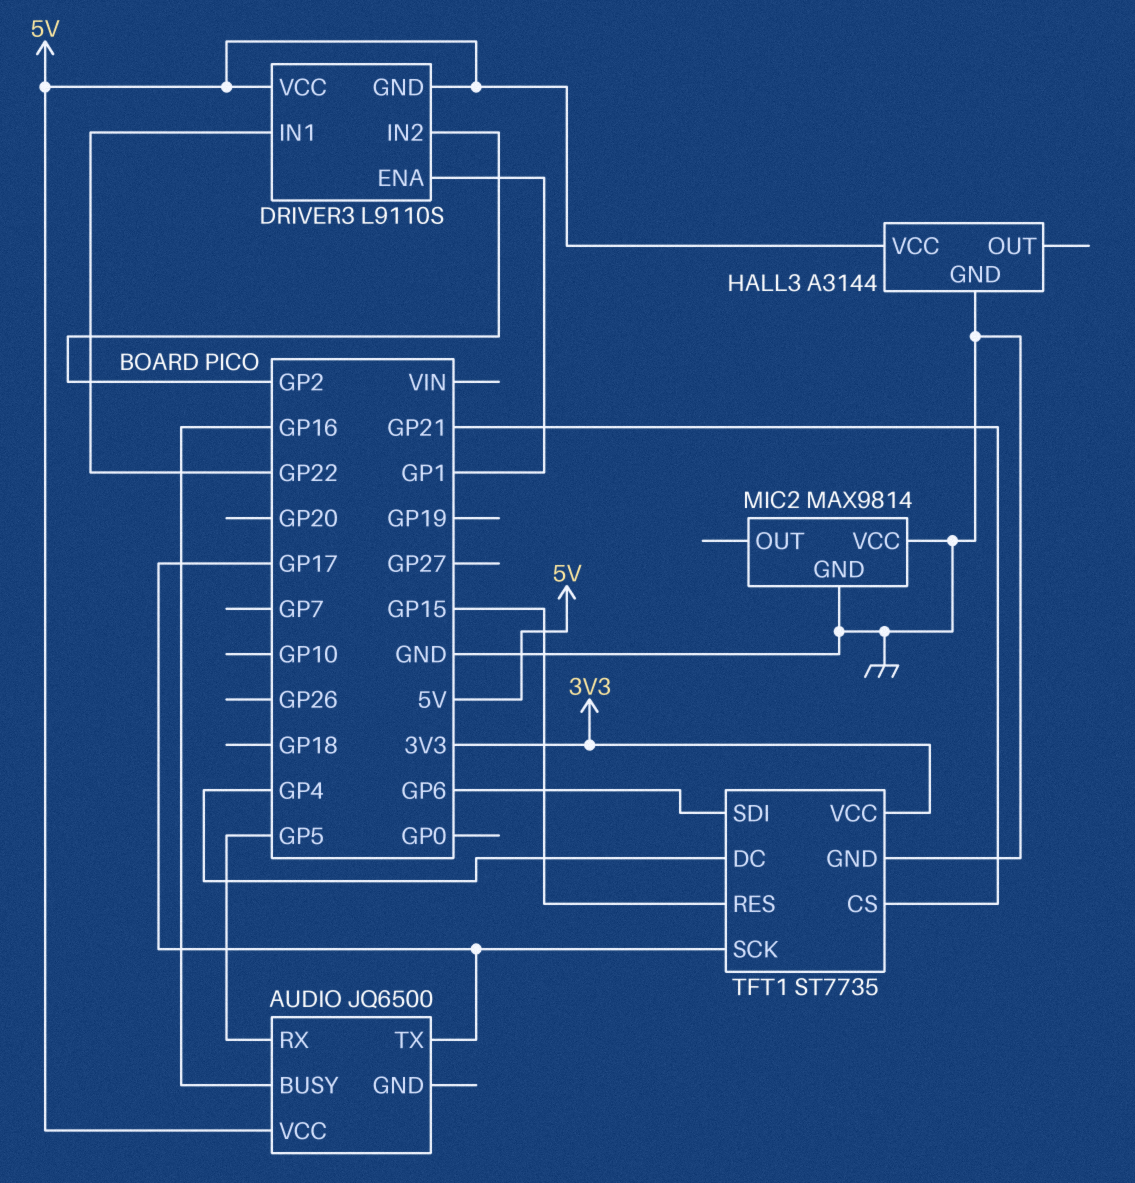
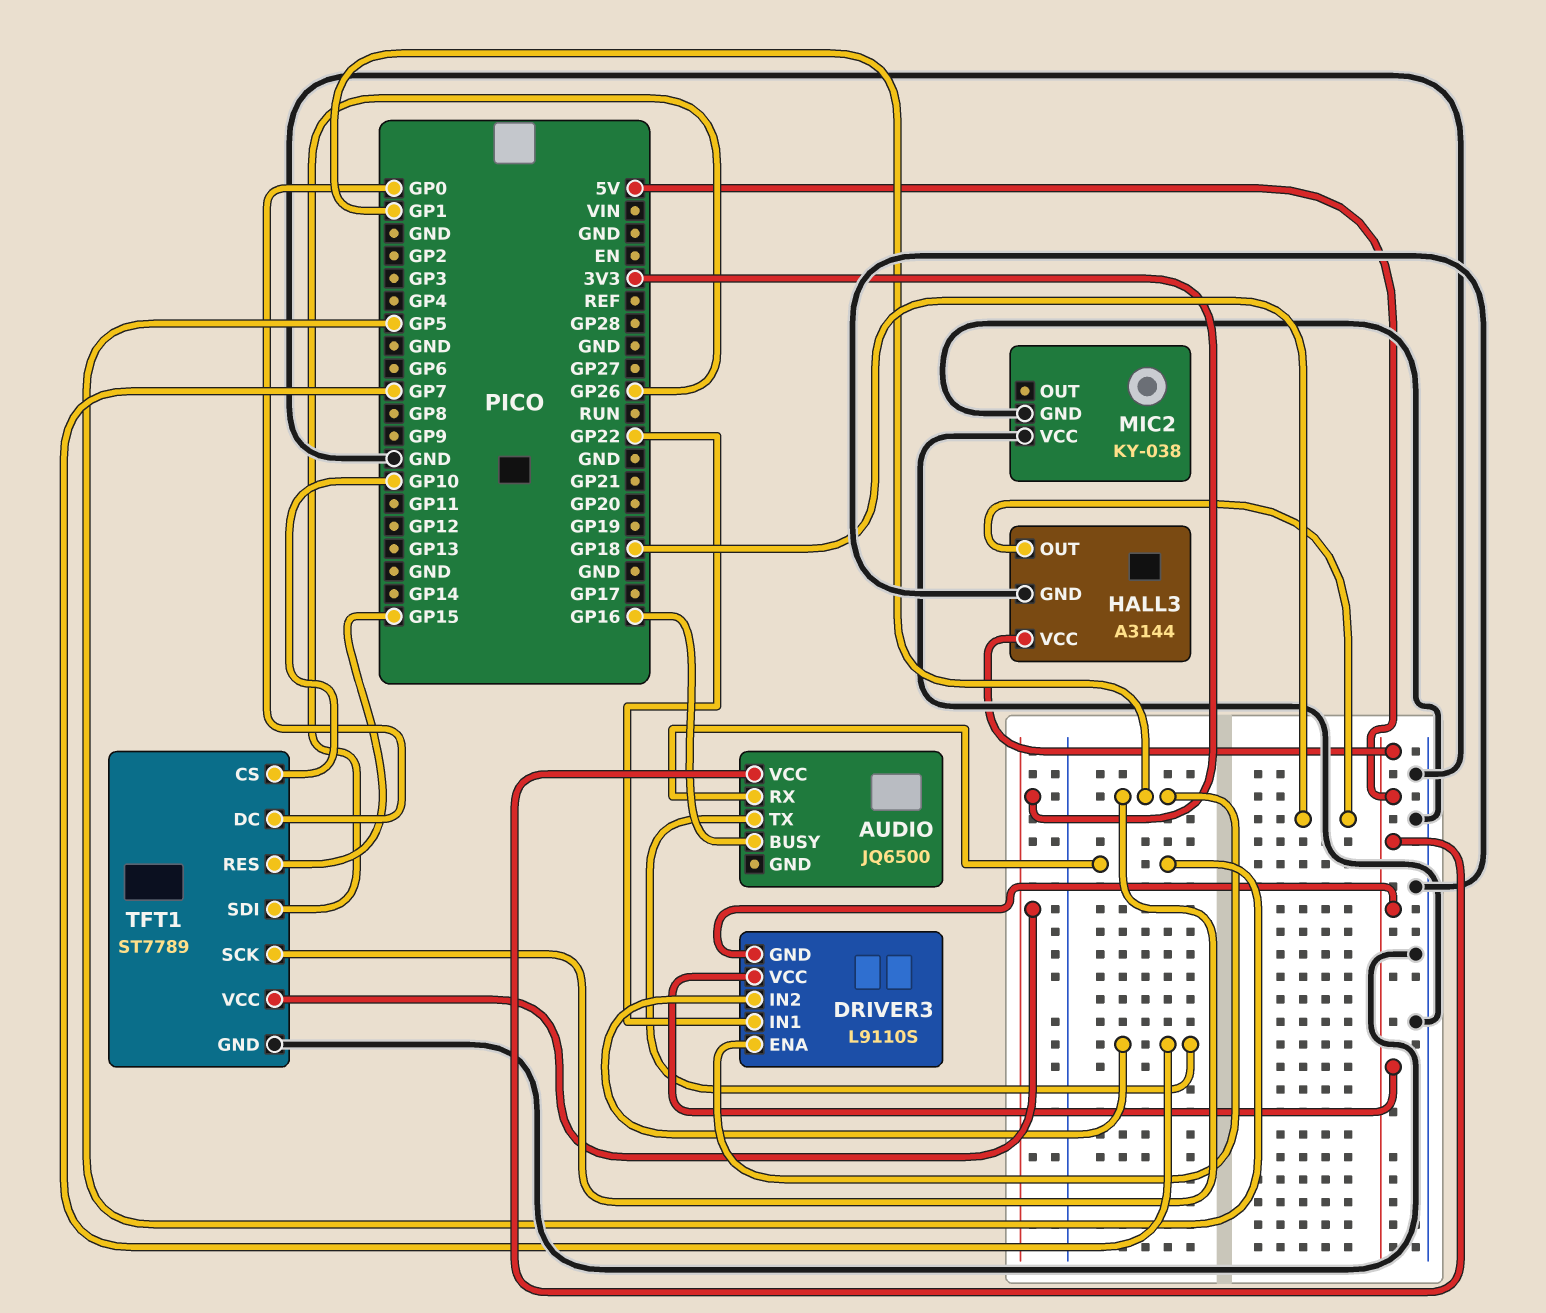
AUDIO pin TX: GP17 -> GP7
DRIVER3 pin IN2: GP2 -> GP7
HALL3 pin OUT: none -> GP18
MIC2: MAX9814 -> KY-038
TFT1: ST7735 -> ST7789
TFT1 pin CS: GP21 -> GP10
TFT1 pin DC: GP4 -> GP0
TFT1 pin SCK: GP17 -> GP1
TFT1 pin SDI: GP6 -> GP26

